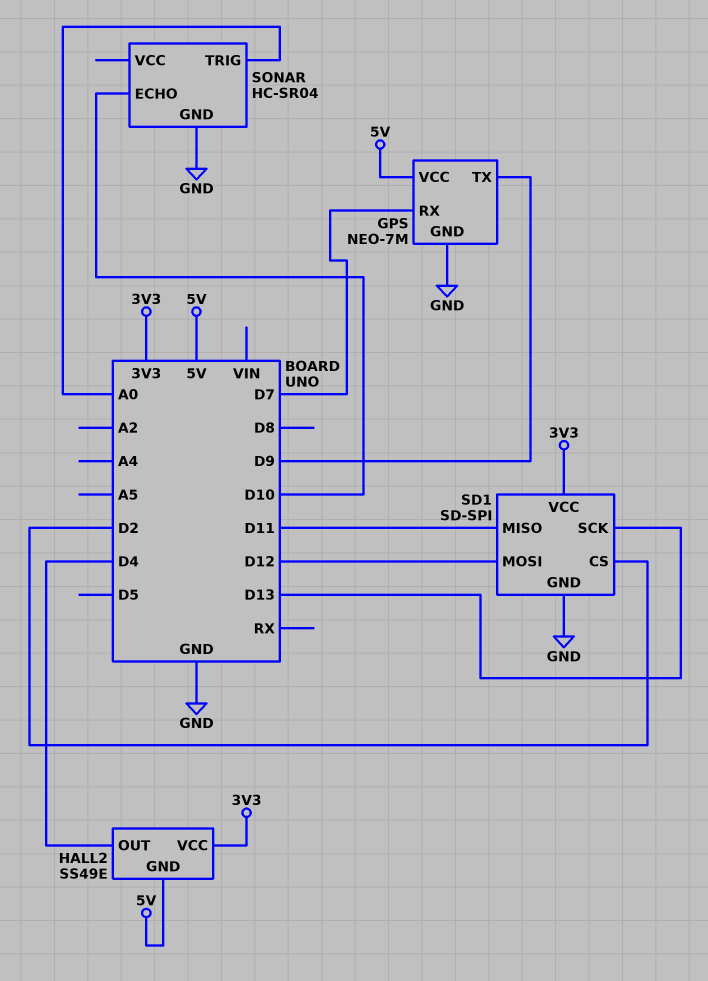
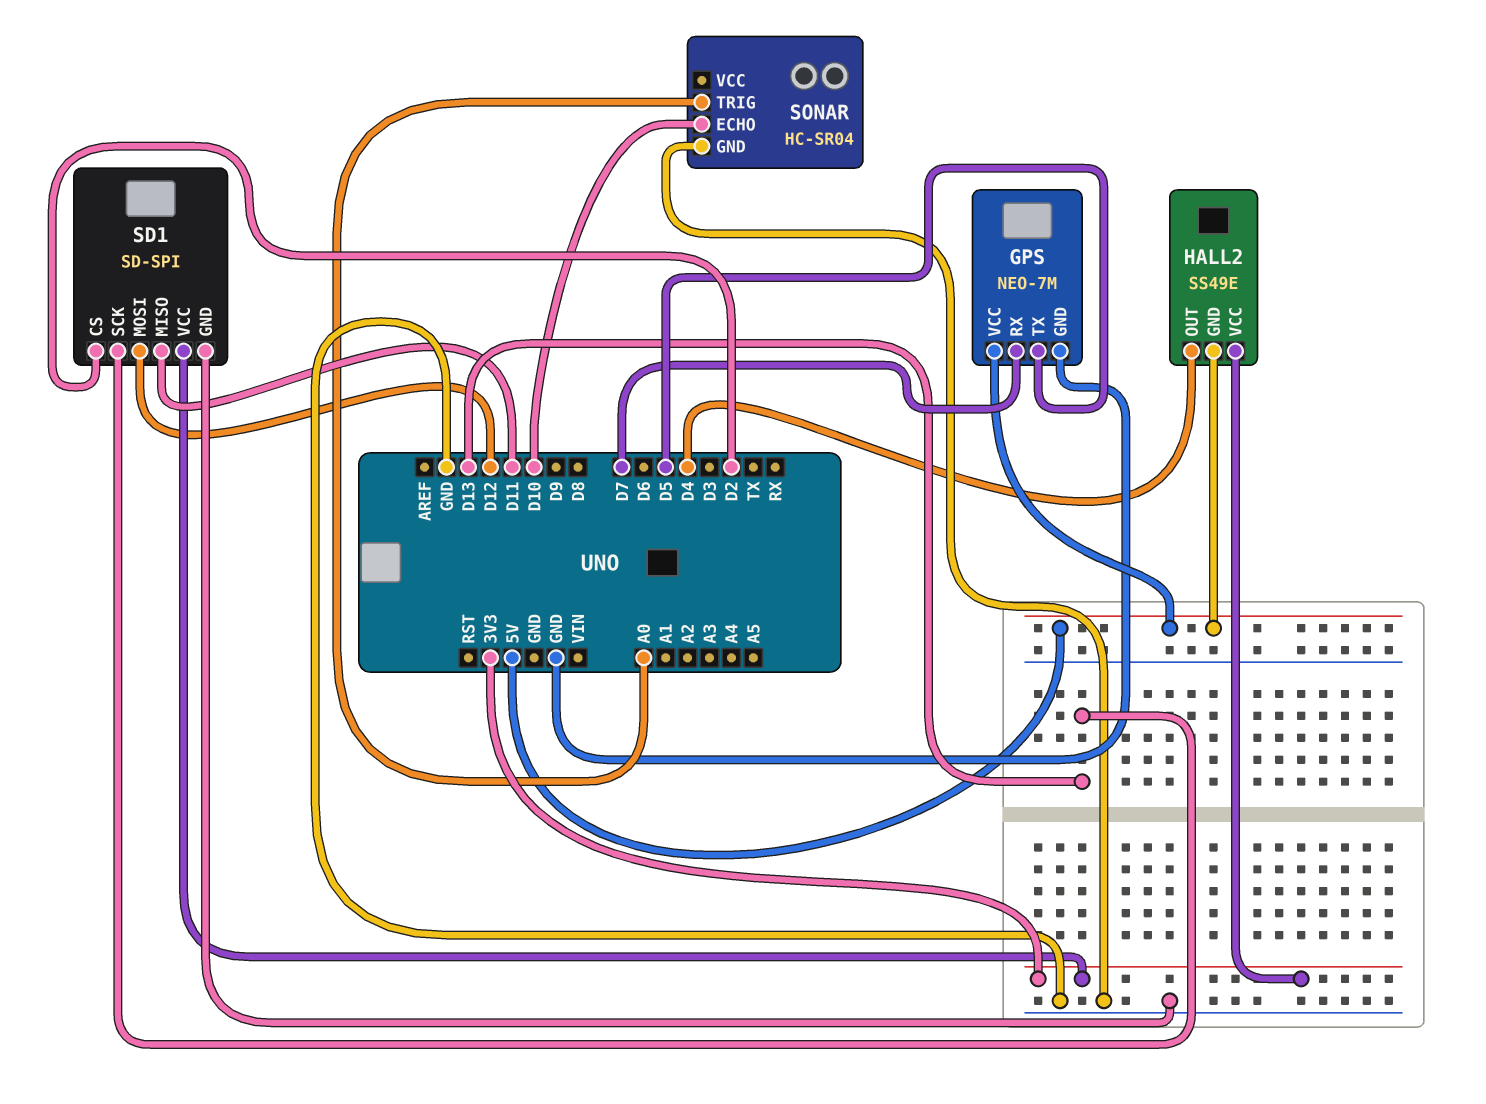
GPS pin TX: D9 -> D5

